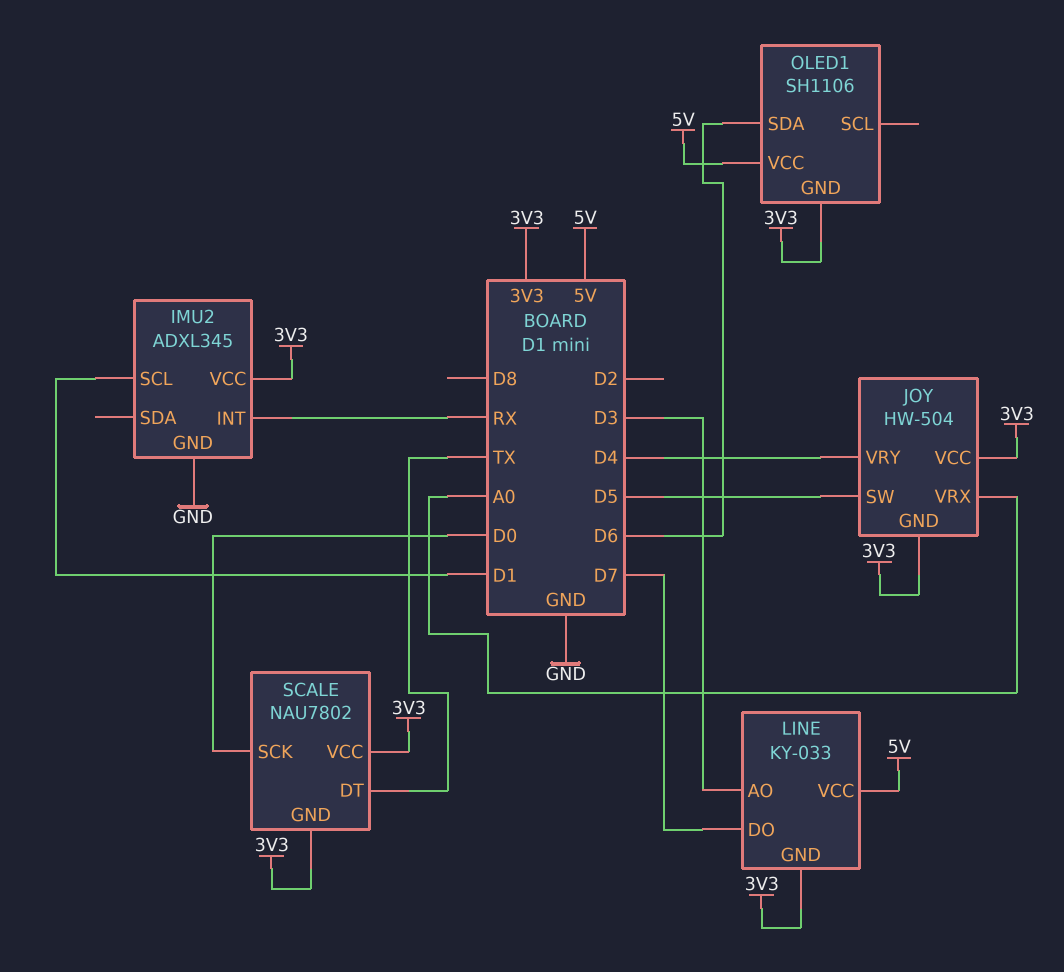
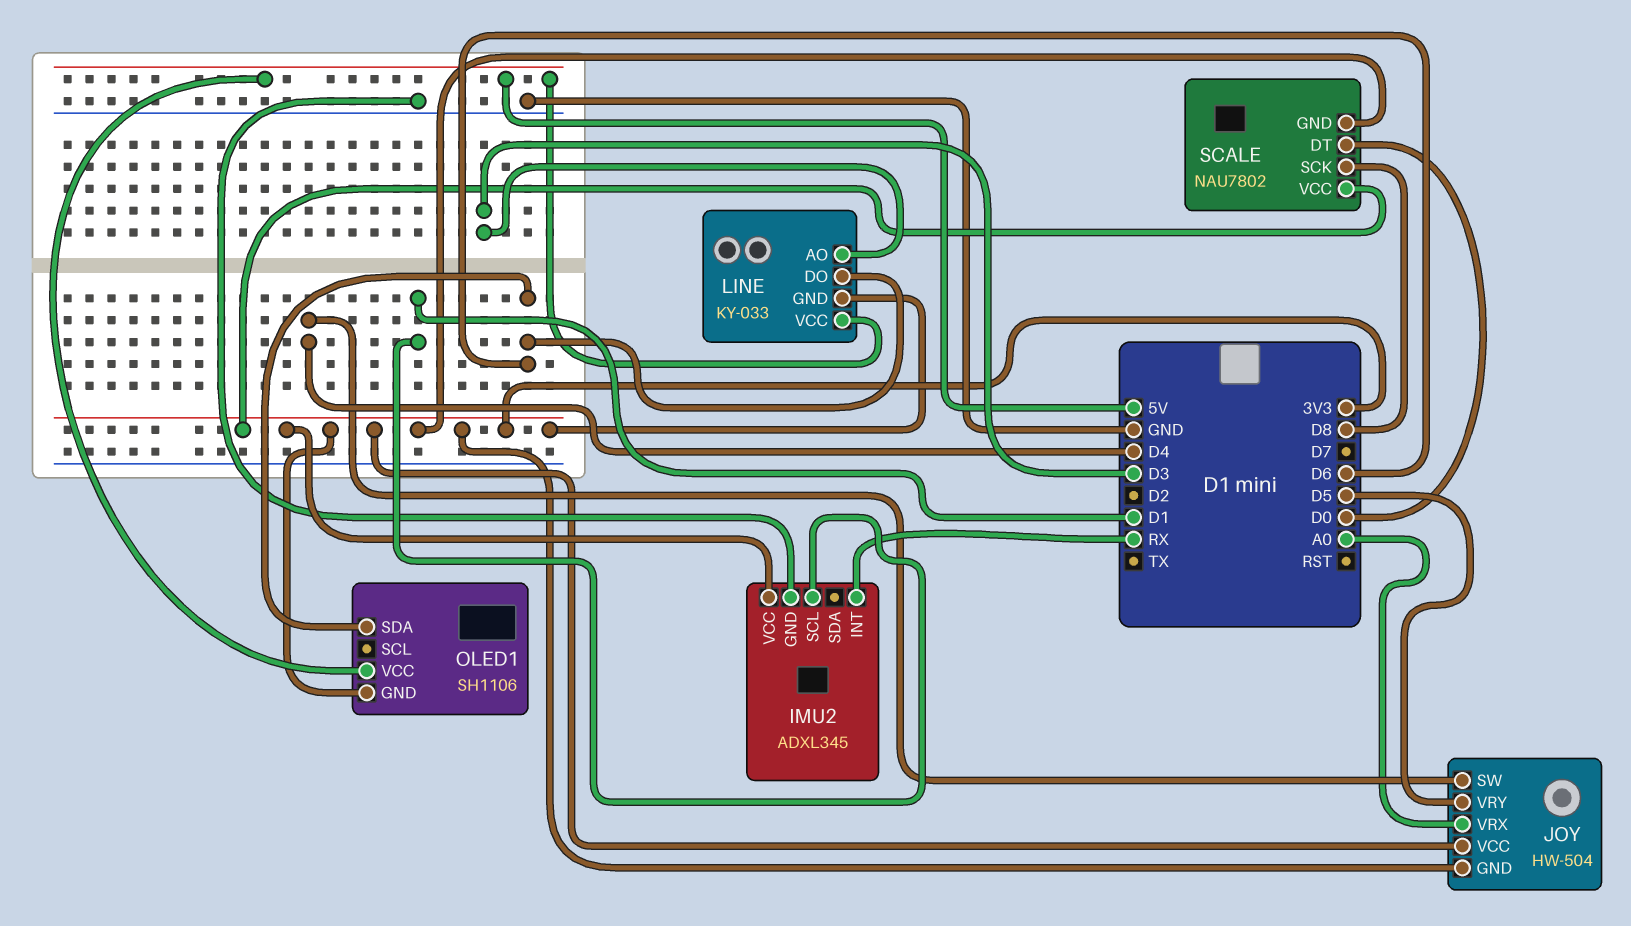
JOY pin SW: D5 -> D4
JOY pin VRY: D4 -> D5
LINE pin DO: D7 -> D6
SCALE pin DT: TX -> D0
SCALE pin SCK: D0 -> D8

